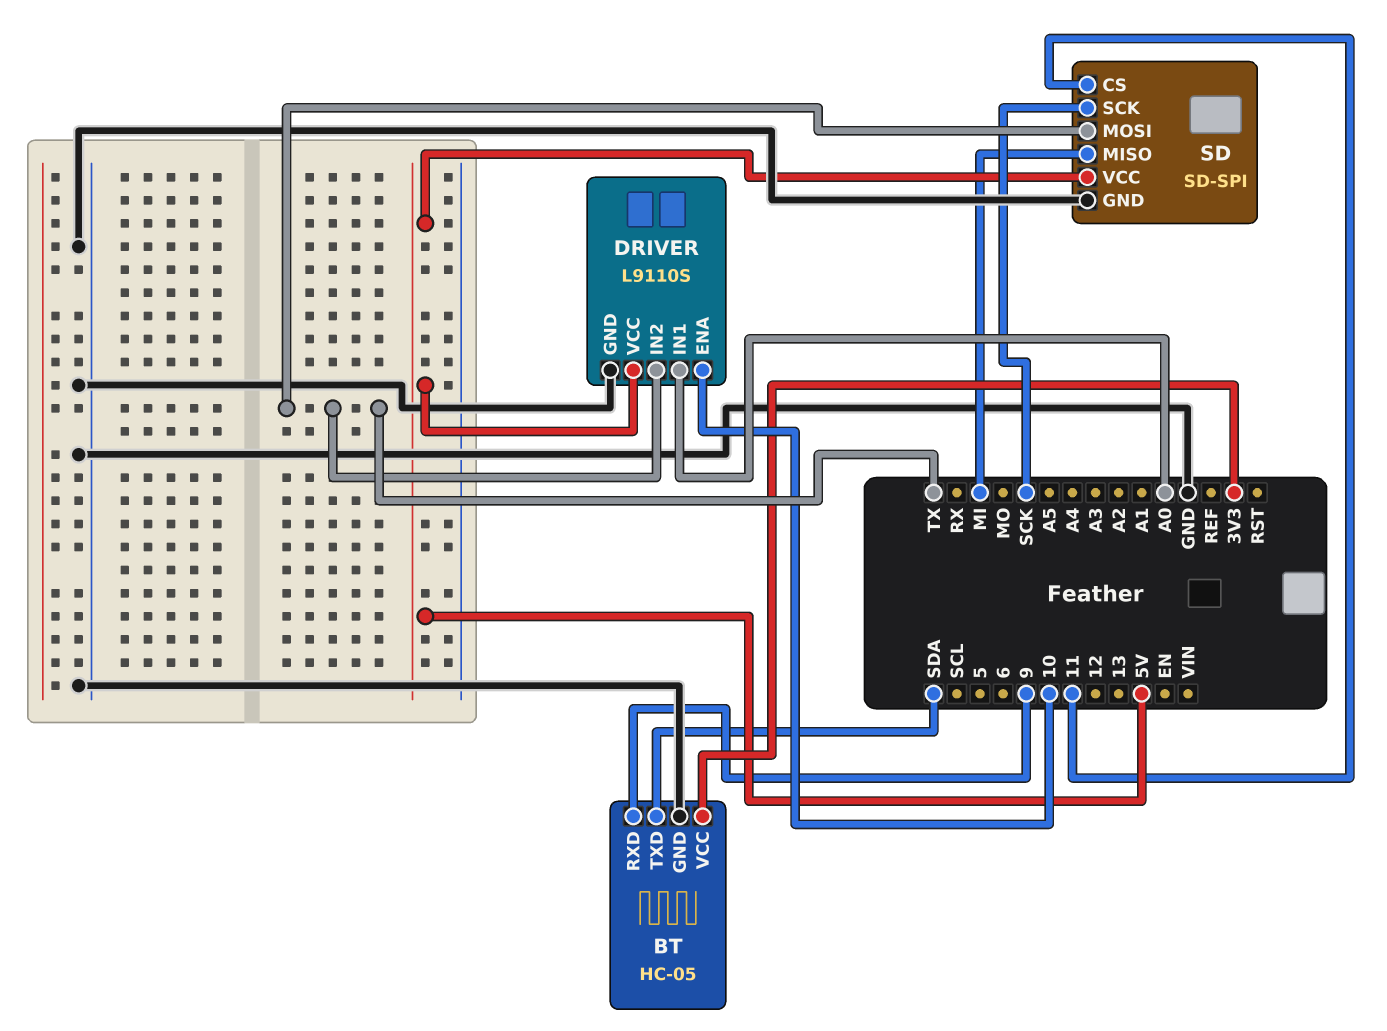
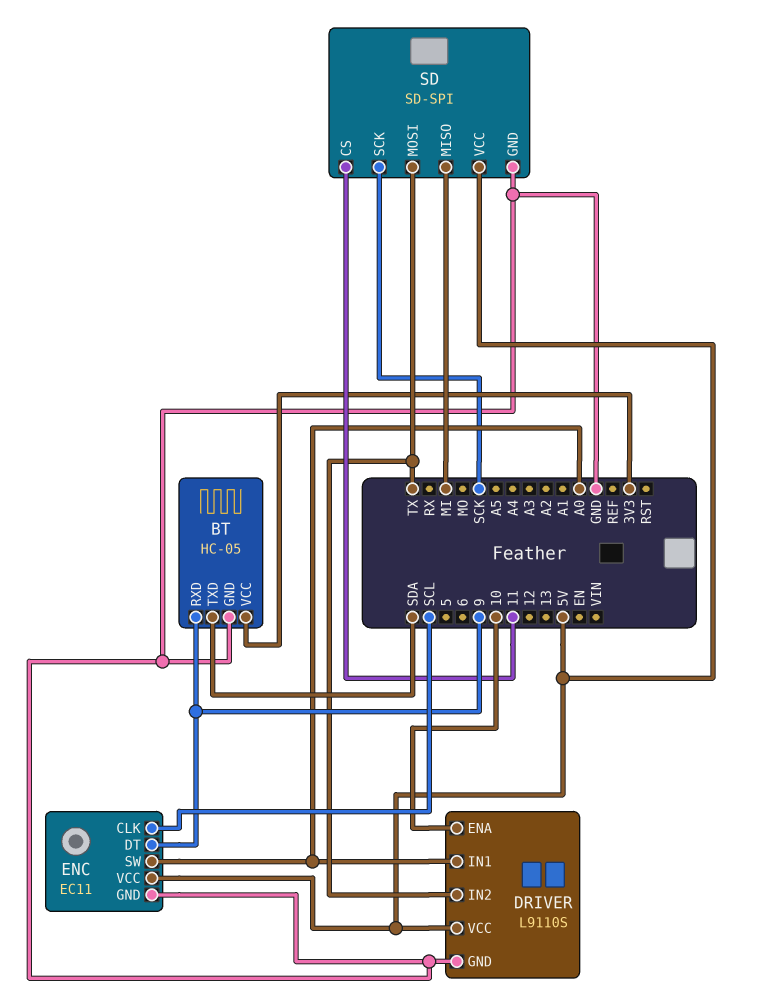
ENC: none -> EC11
ENC pin CLK: none -> SCL
ENC pin DT: none -> 9
ENC pin GND: none -> GND
ENC pin SW: none -> A0
ENC pin VCC: none -> 5V

